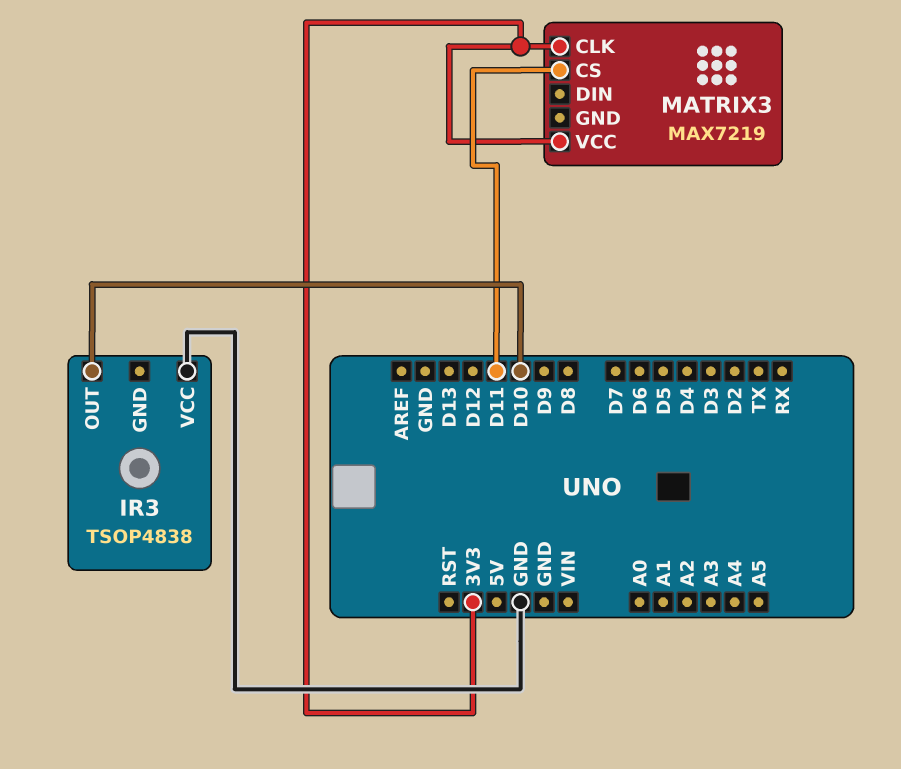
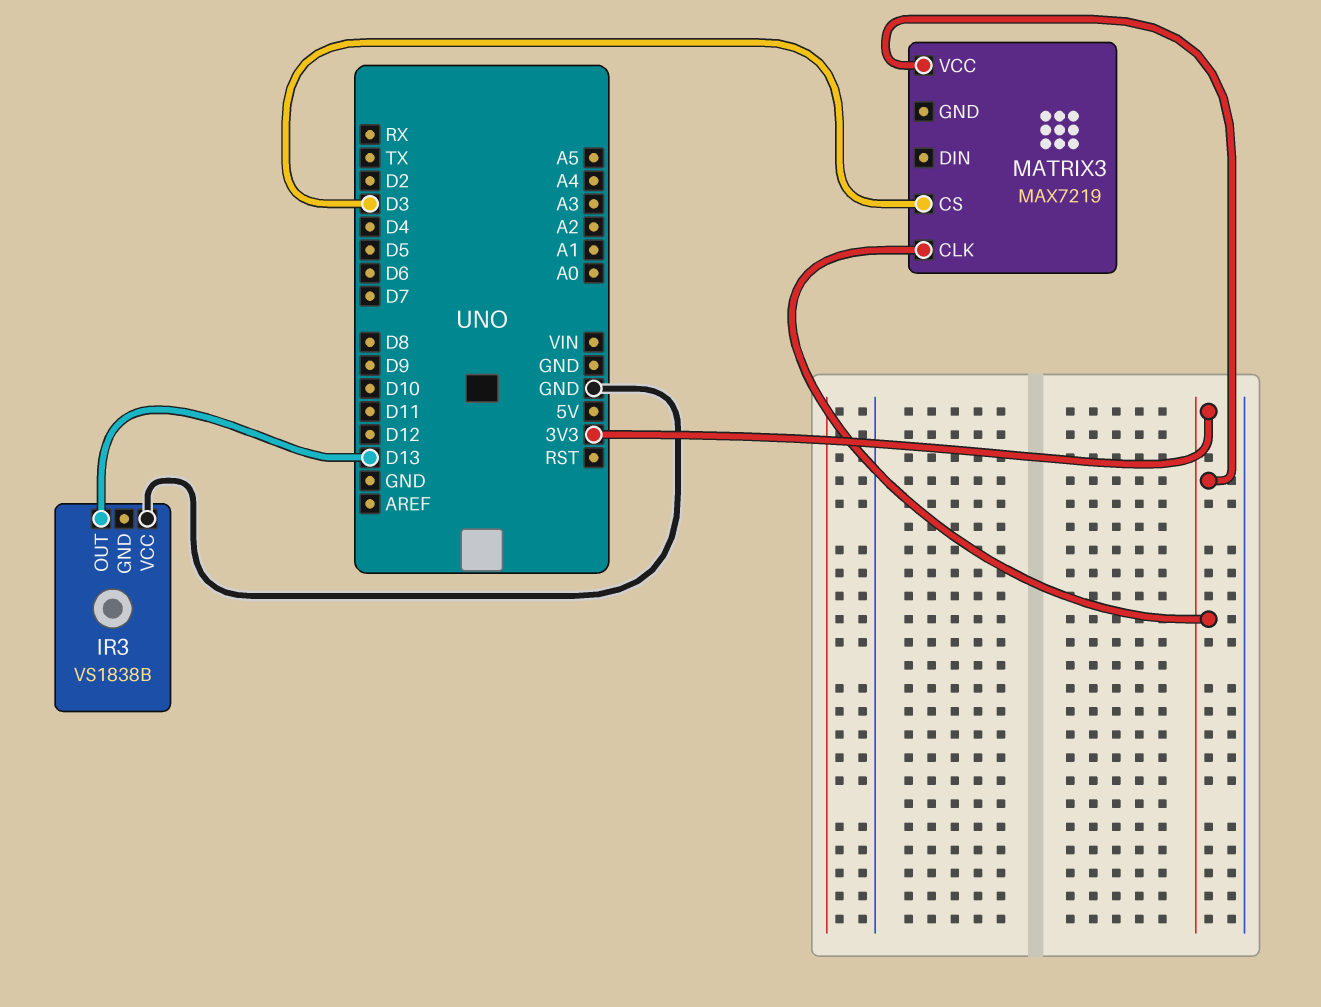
IR3: TSOP4838 -> VS1838B
IR3 pin OUT: D10 -> D13
MATRIX3 pin CS: D11 -> D3

